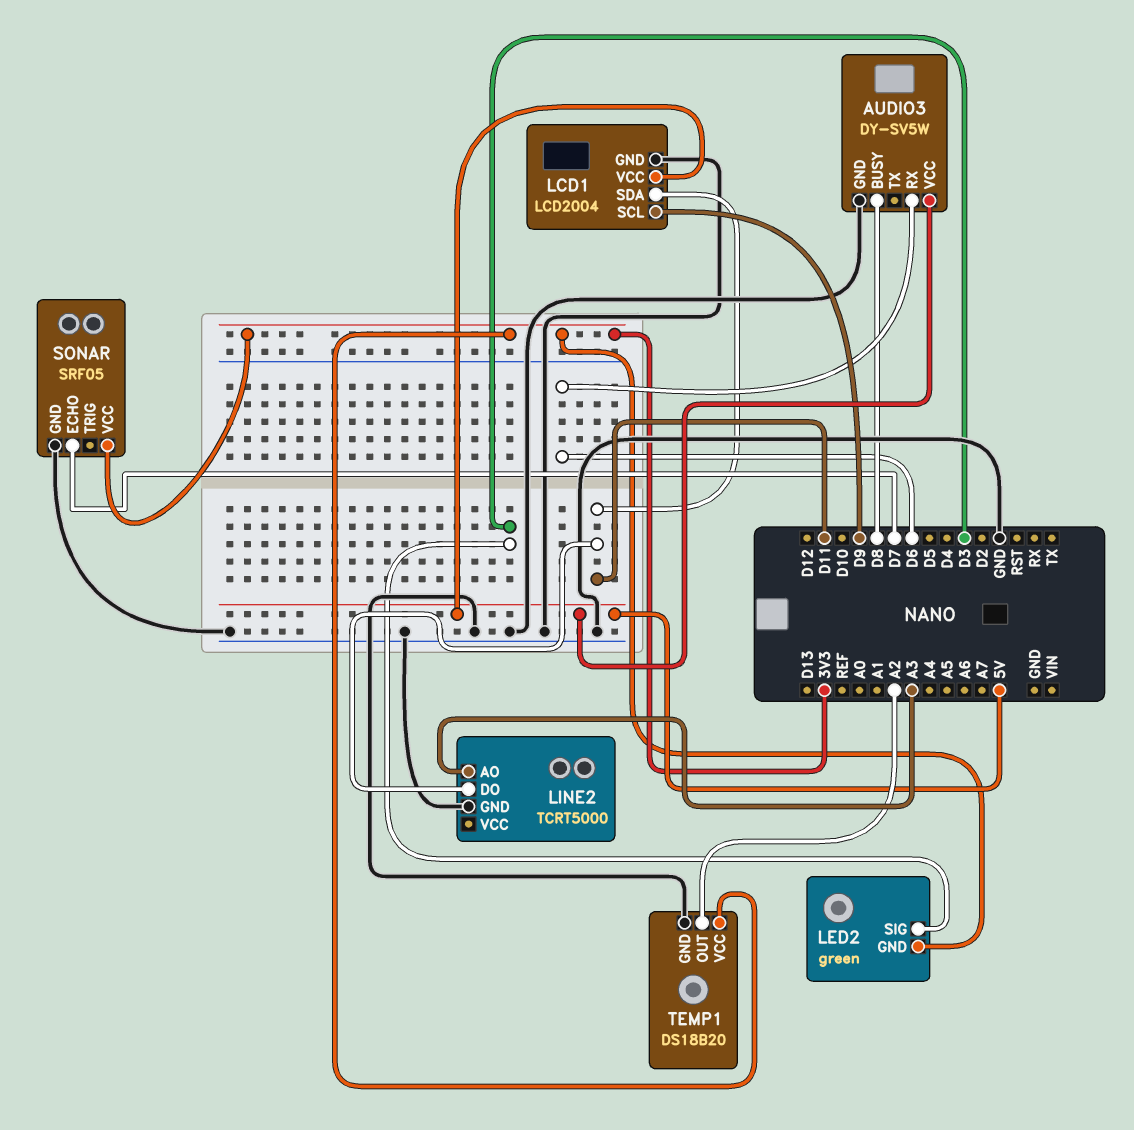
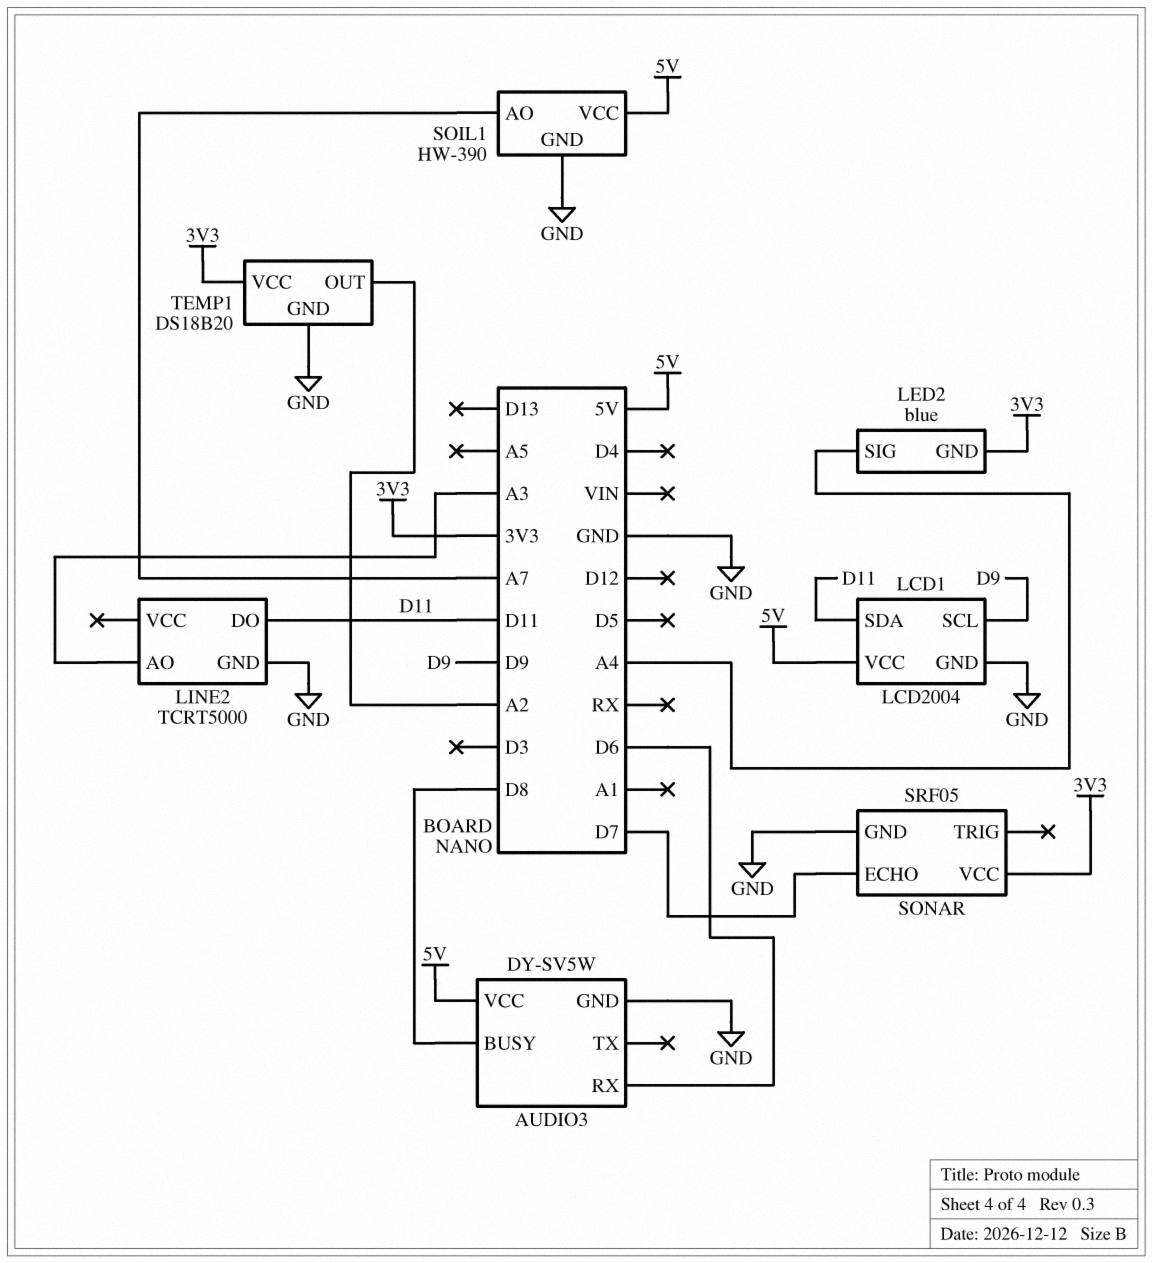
LED2: green -> blue
LED2 pin SIG: D3 -> A4
SOIL1: none -> HW-390
SOIL1 pin AO: none -> A7
SOIL1 pin GND: none -> GND
SOIL1 pin VCC: none -> 5V

